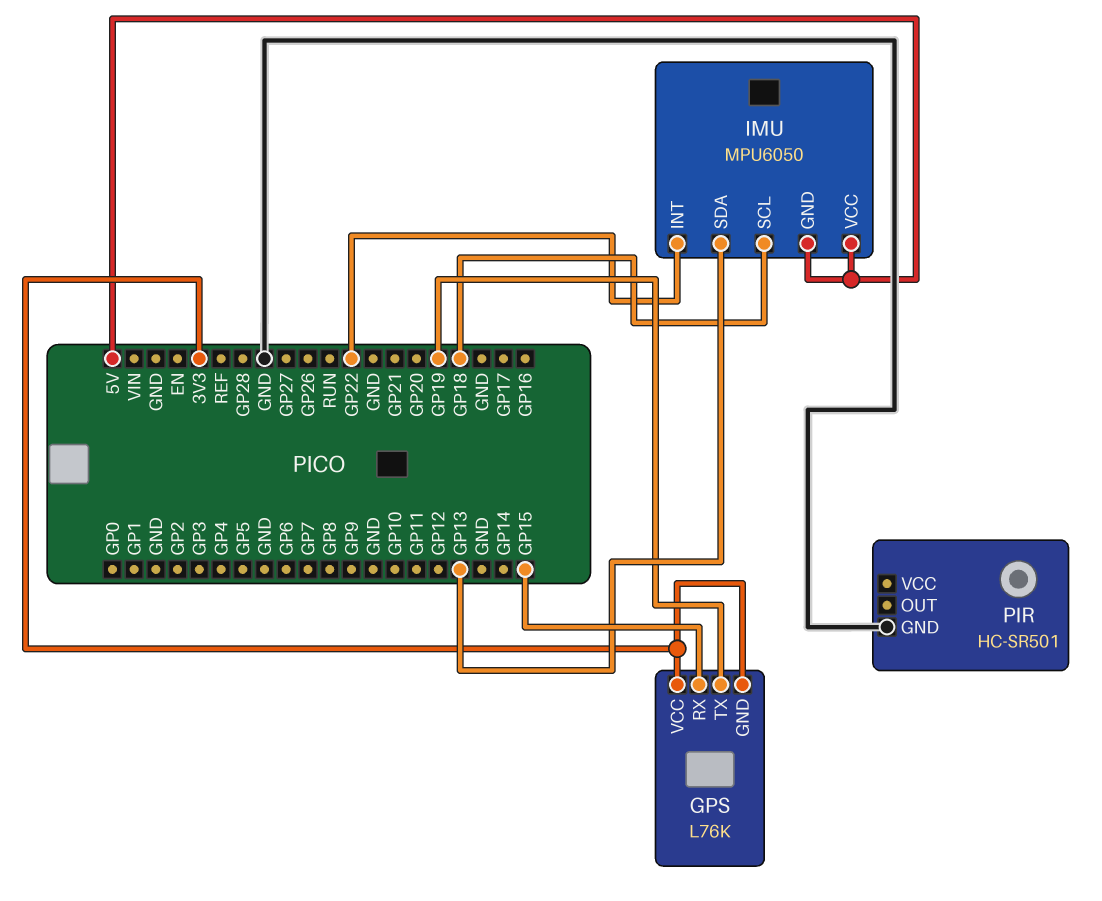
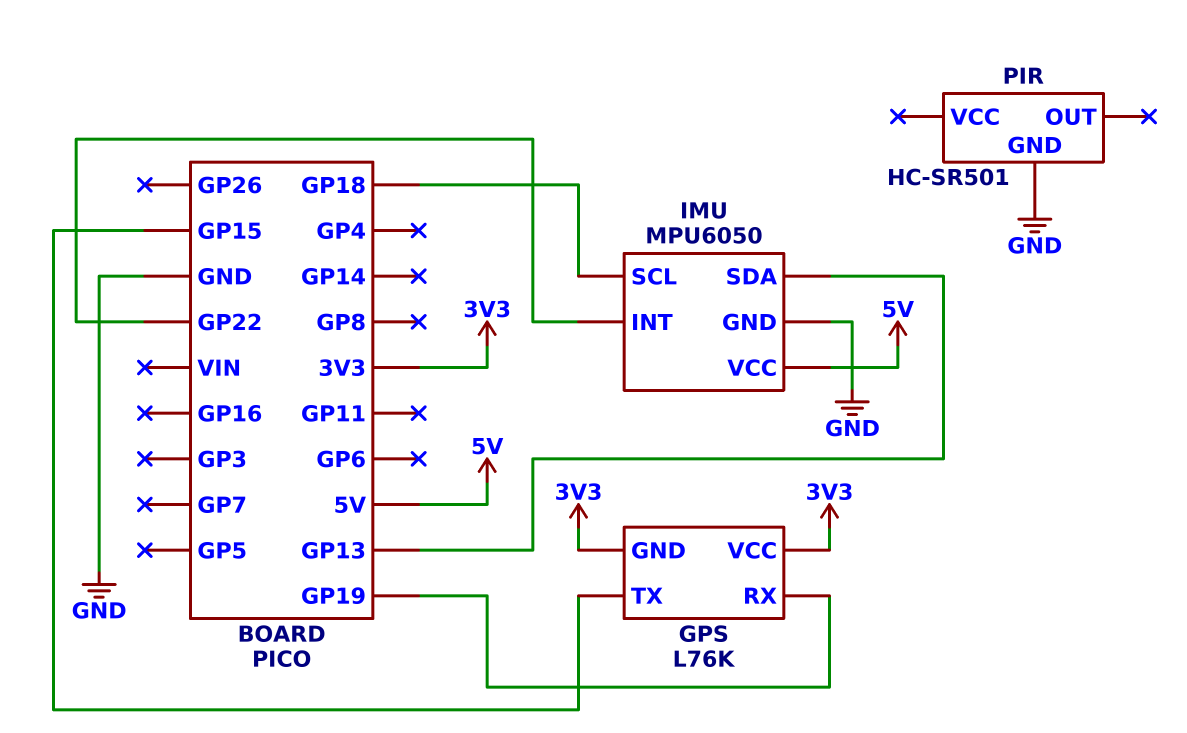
GPS pin RX: GP15 -> GP19
GPS pin TX: GP19 -> GP15
IMU pin GND: 5V -> GND

